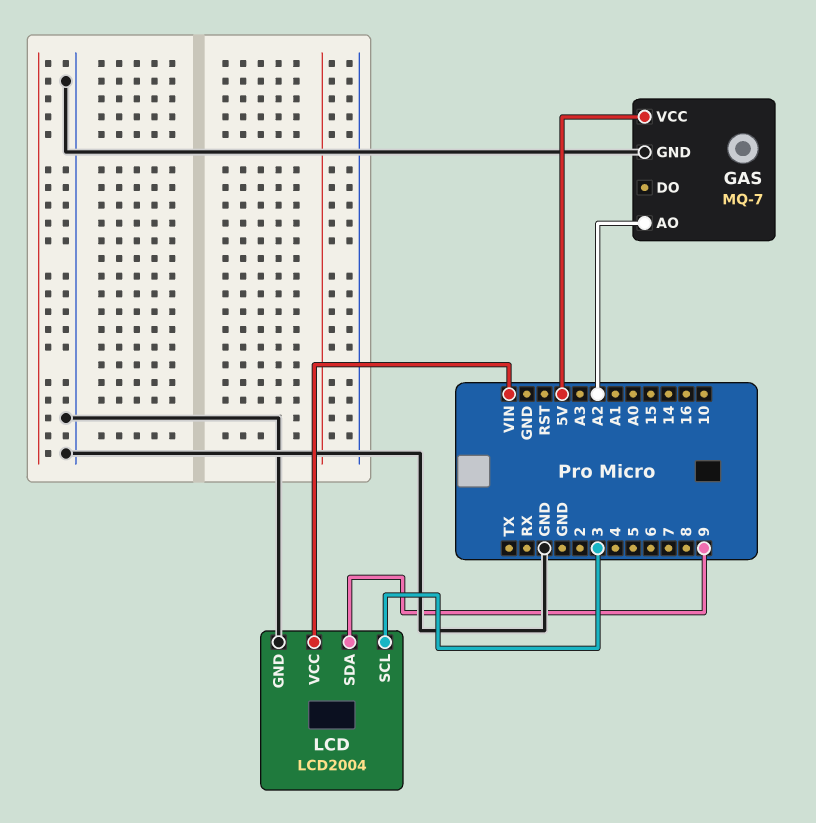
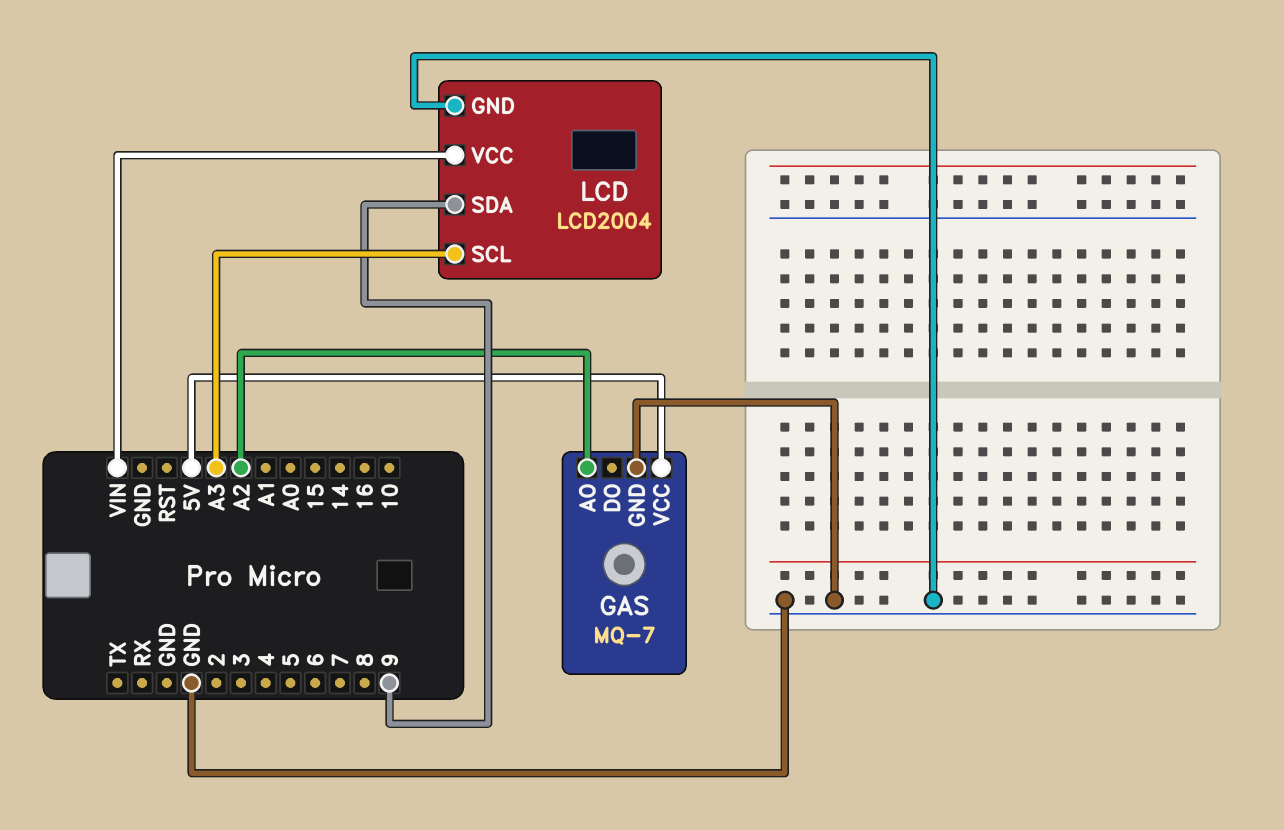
LCD pin SCL: 3 -> A3

